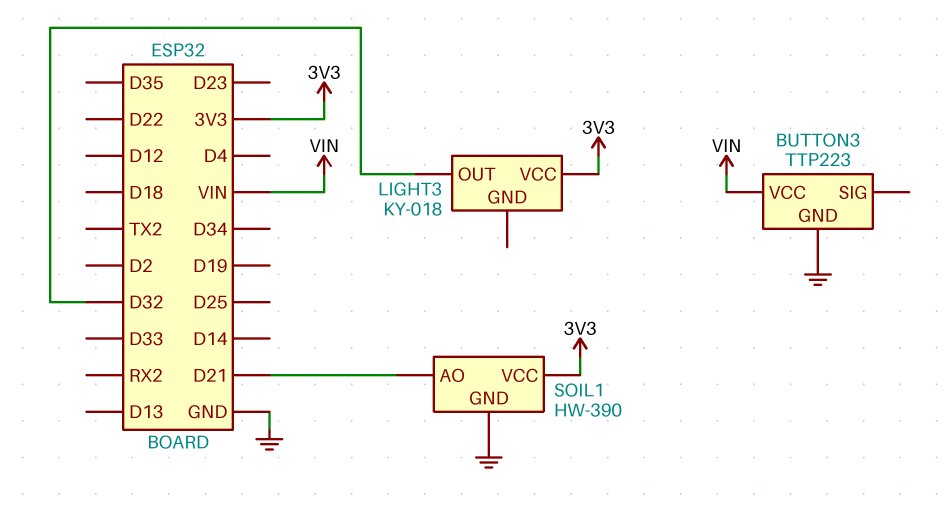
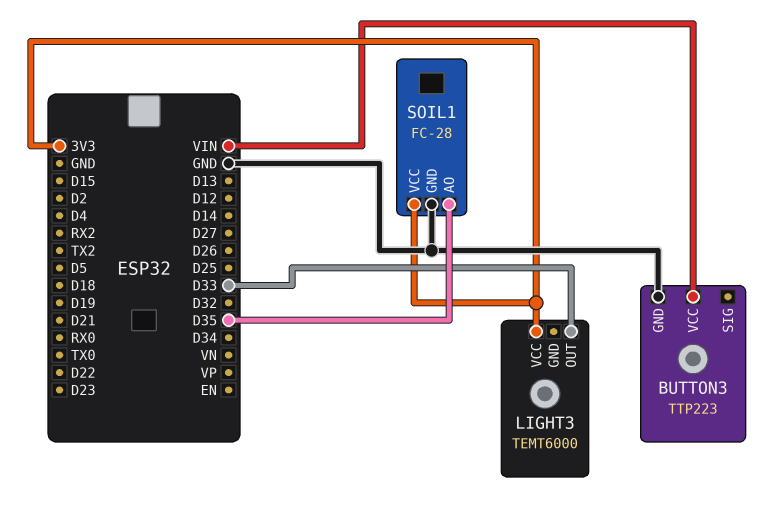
LIGHT3: KY-018 -> TEMT6000
LIGHT3 pin OUT: D32 -> D33
SOIL1: HW-390 -> FC-28
SOIL1 pin AO: D21 -> D35

